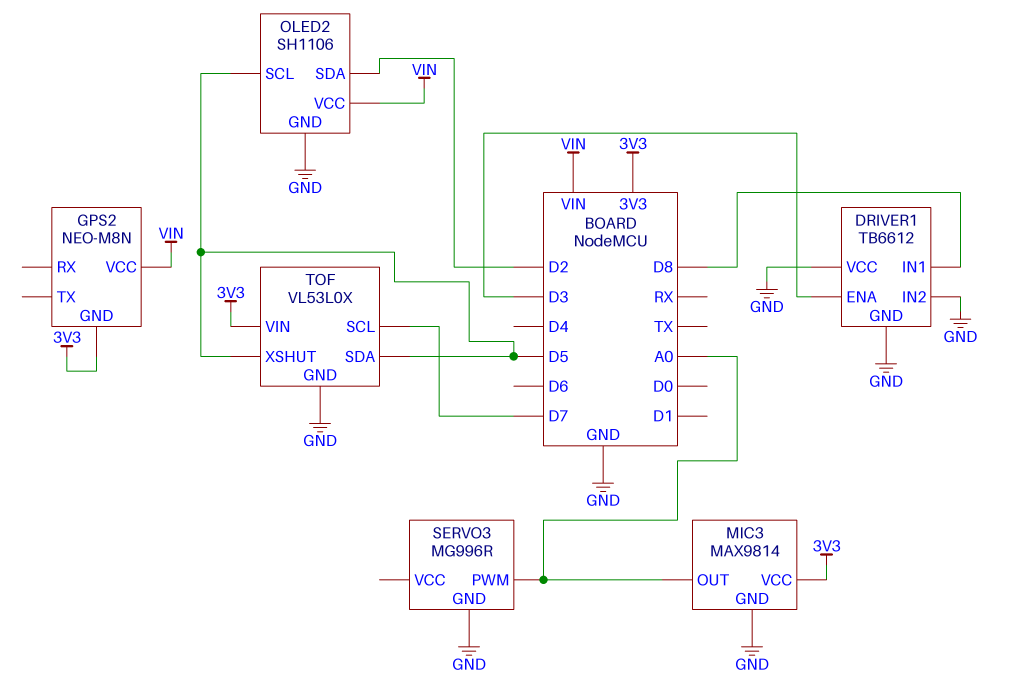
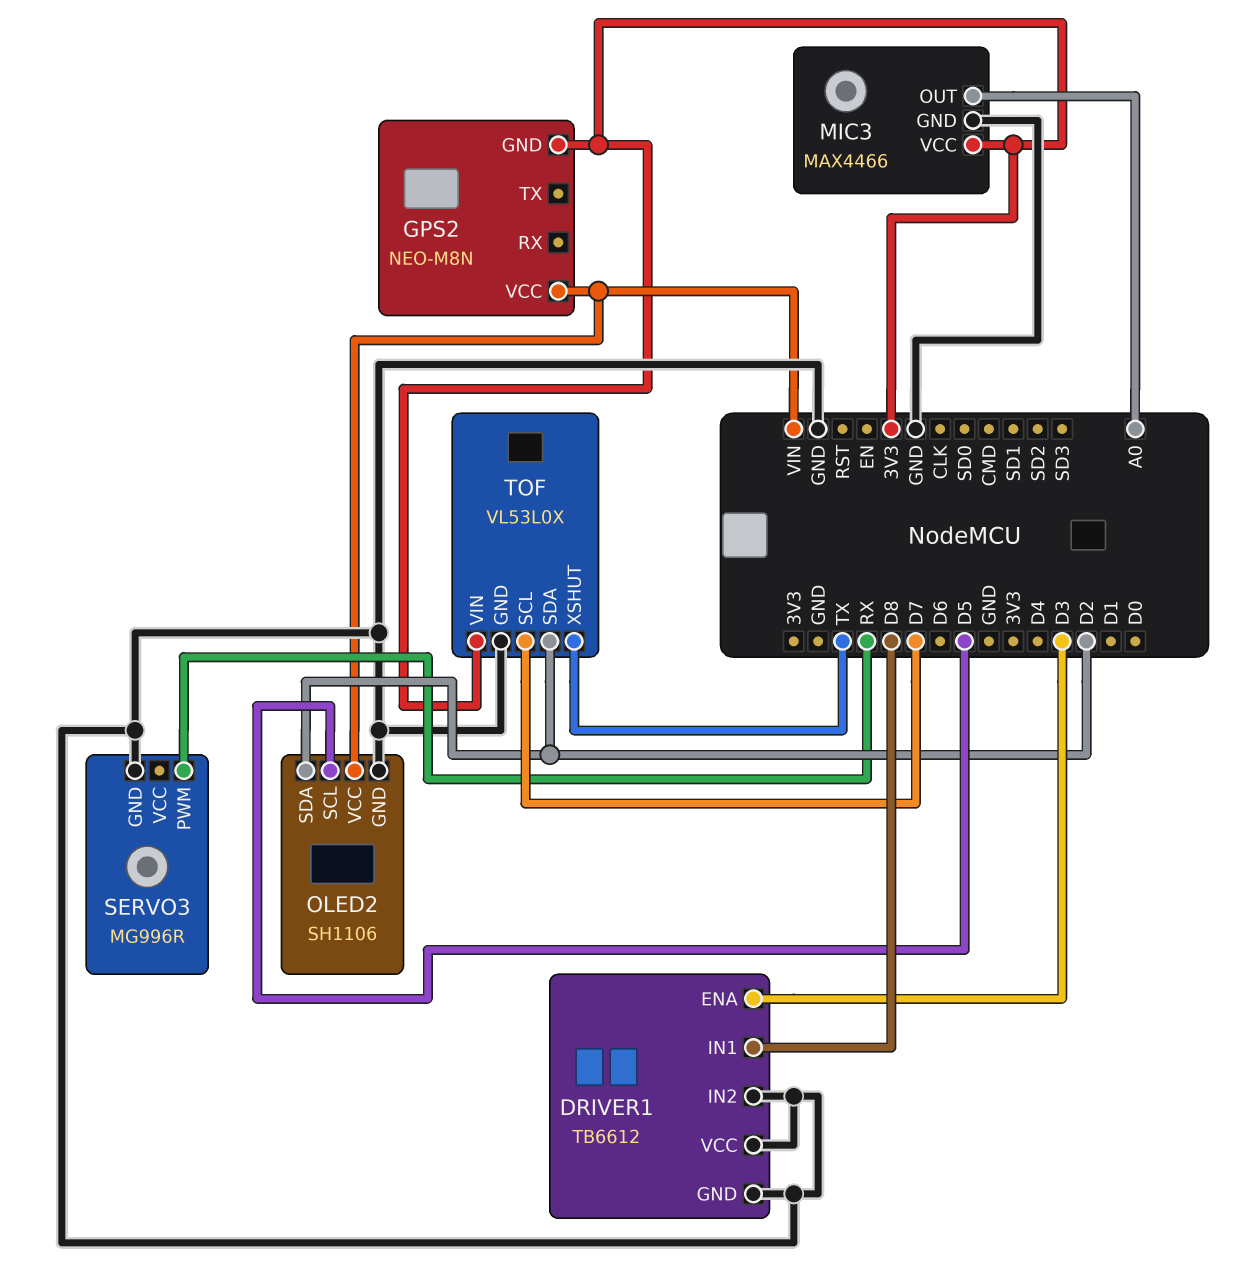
MIC3: MAX9814 -> MAX4466
SERVO3 pin PWM: A0 -> RX
TOF pin SDA: D5 -> D2
TOF pin XSHUT: D5 -> TX

